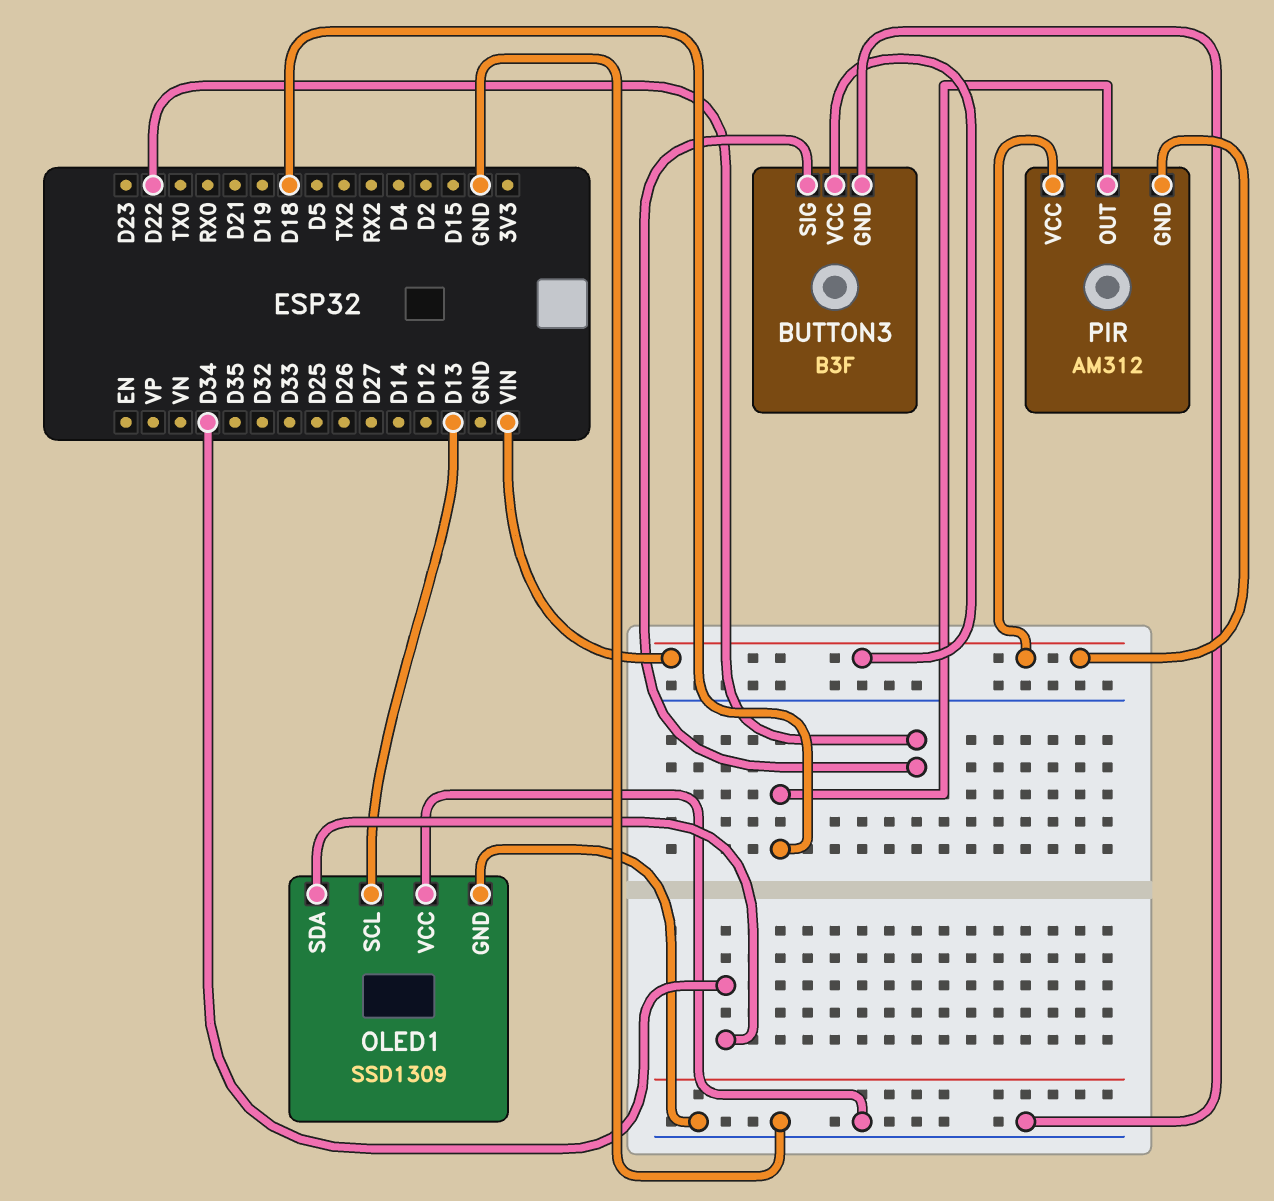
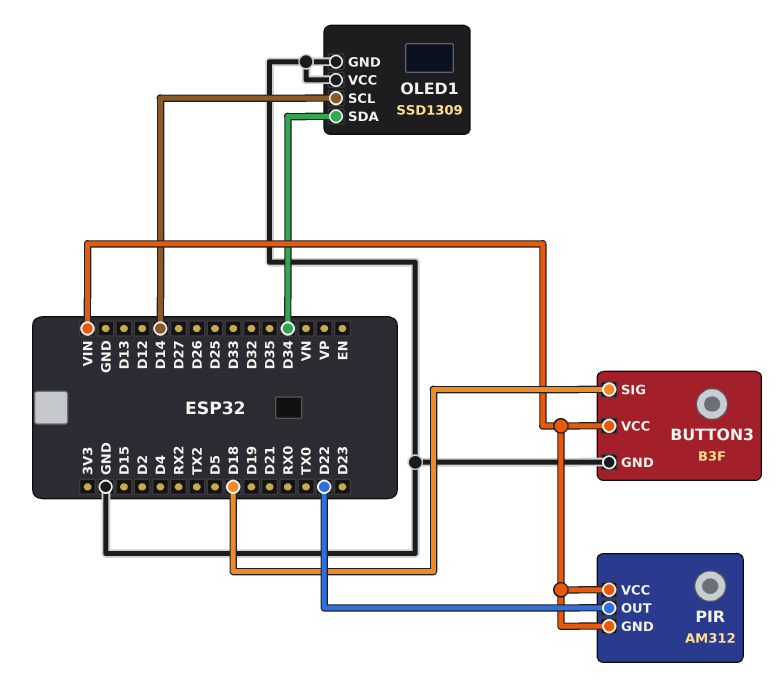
BUTTON3 pin SIG: D22 -> D18
OLED1 pin SCL: D13 -> D14
PIR pin OUT: D18 -> D22

